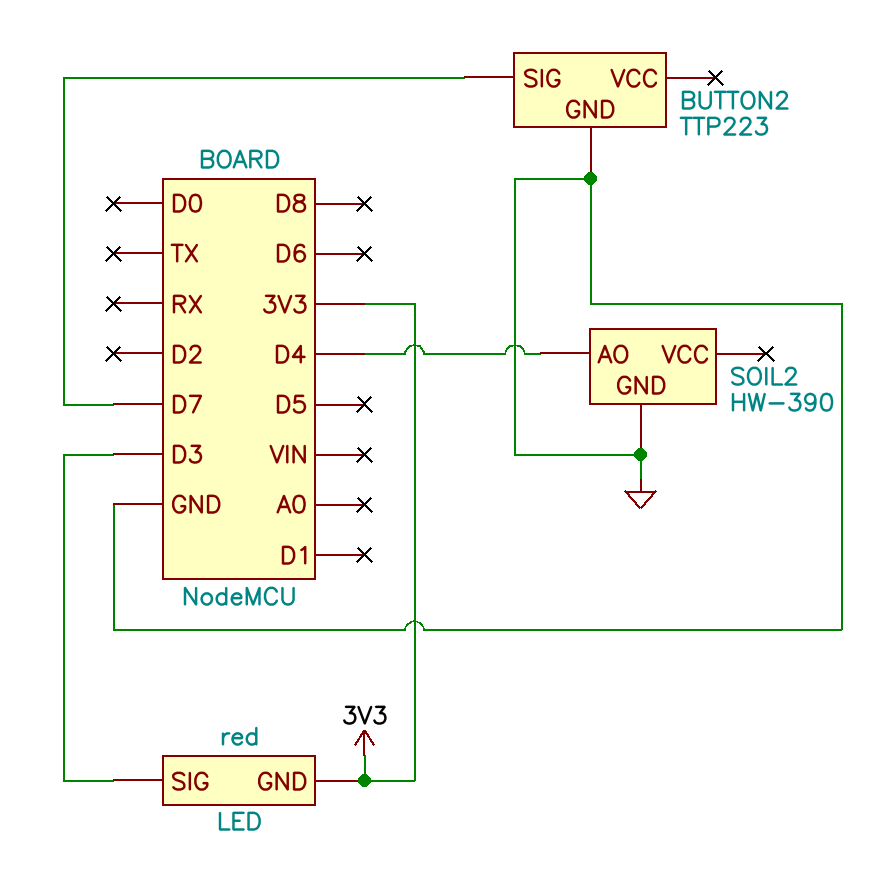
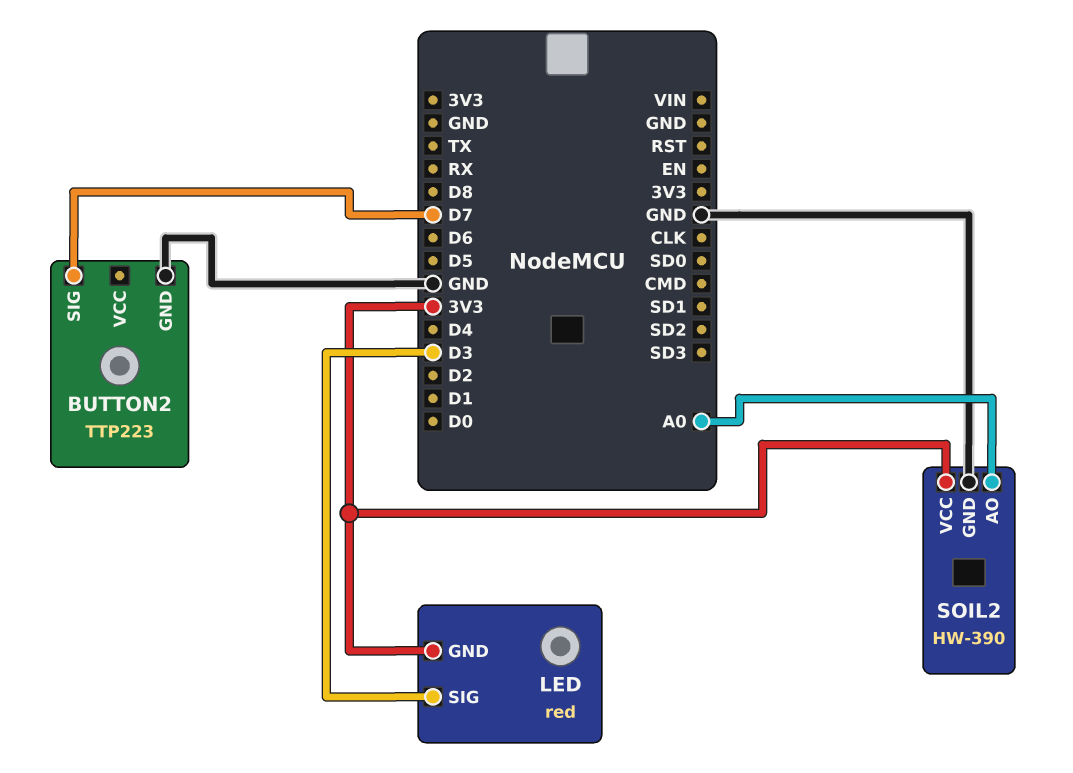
SOIL2 pin AO: D4 -> A0
SOIL2 pin VCC: none -> 3V3

